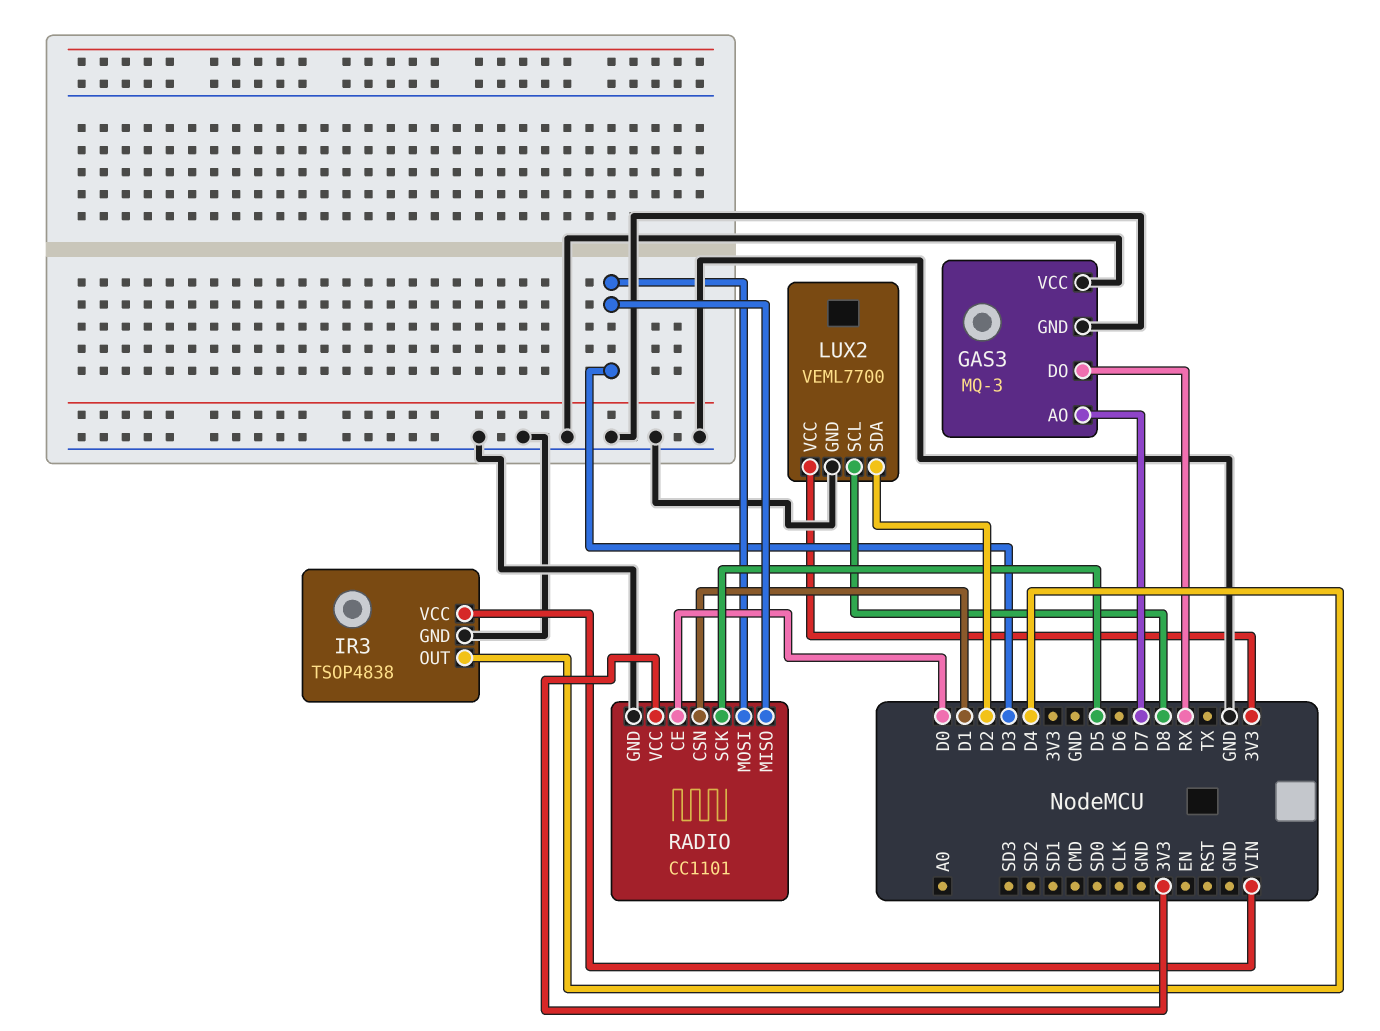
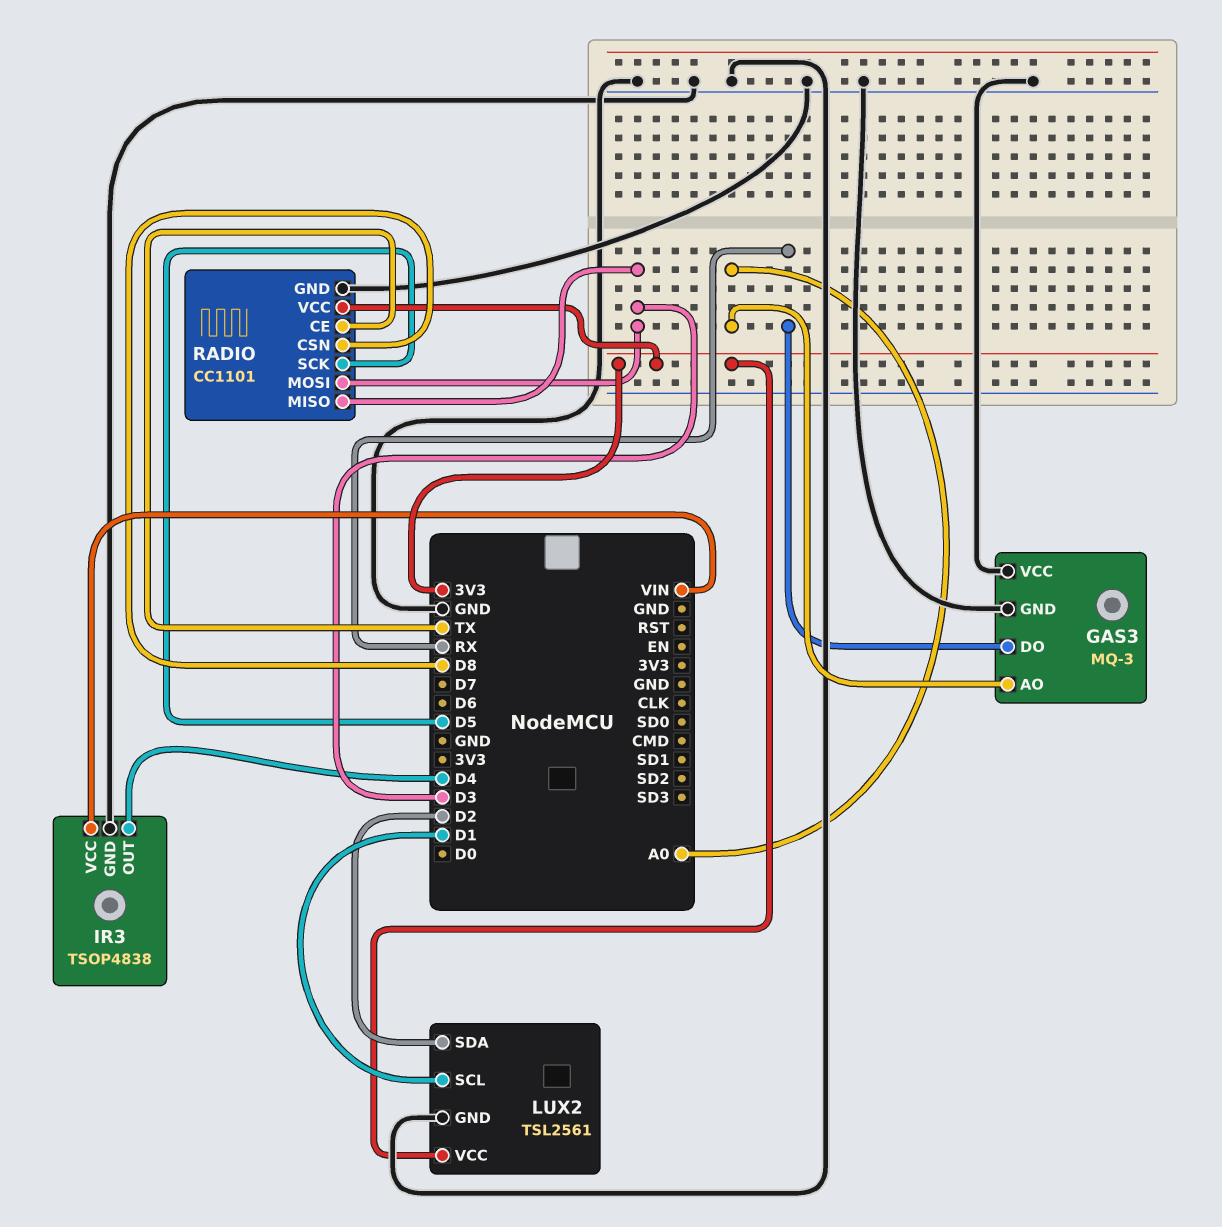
GAS3 pin AO: D7 -> A0
LUX2: VEML7700 -> TSL2561
LUX2 pin SCL: D8 -> D1
RADIO pin CE: D0 -> TX
RADIO pin CSN: D1 -> D8

